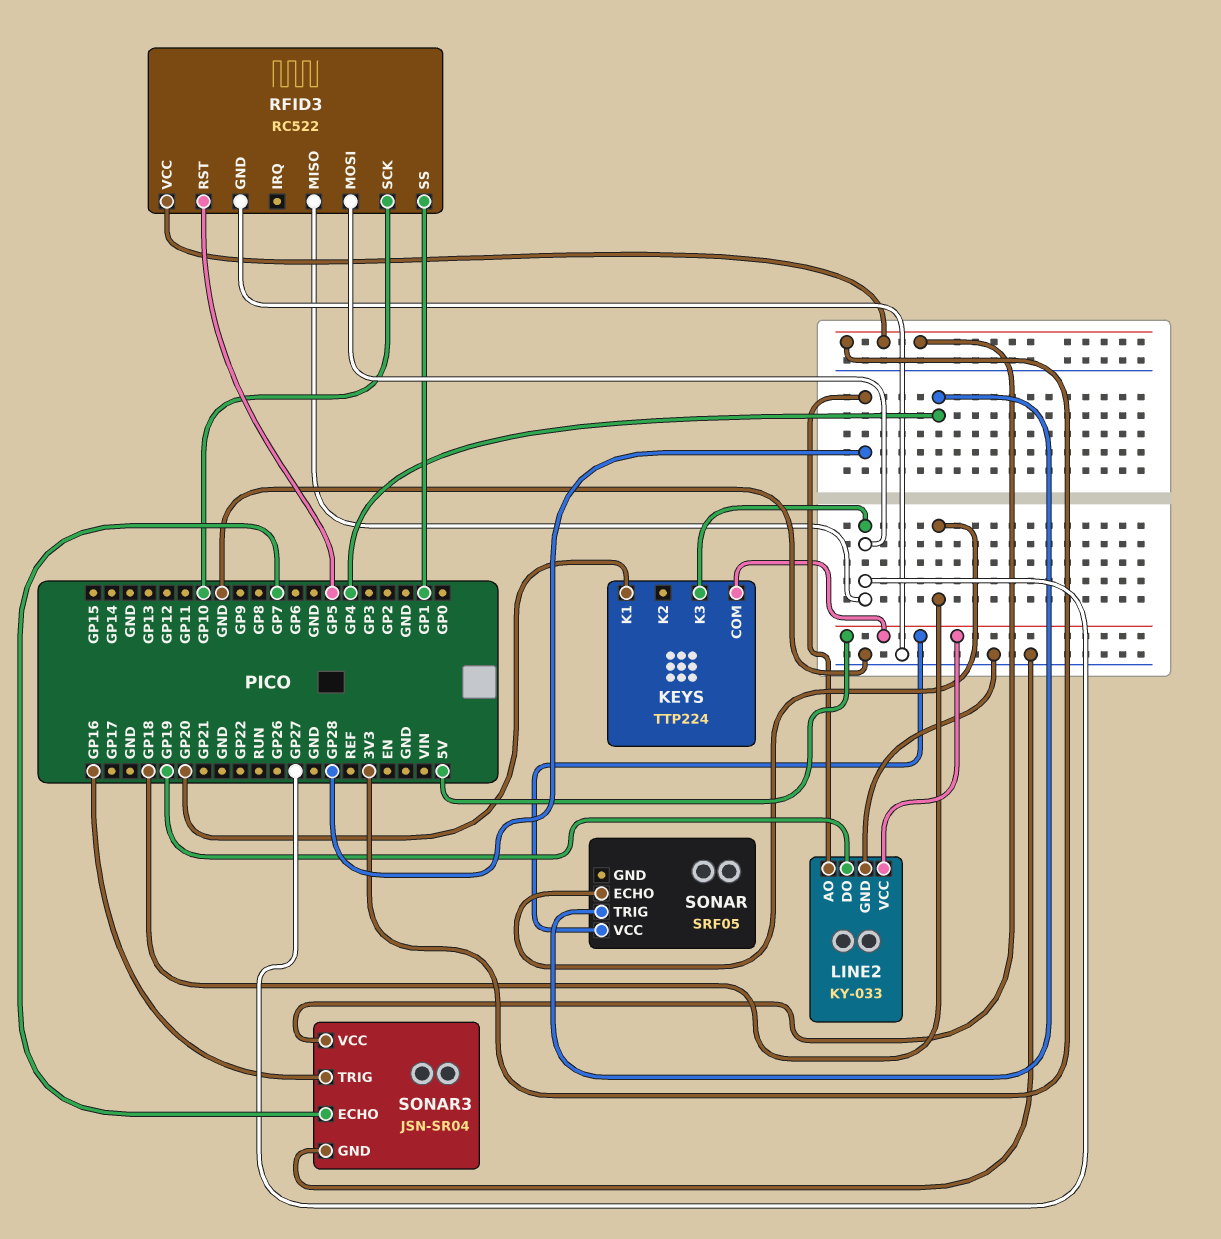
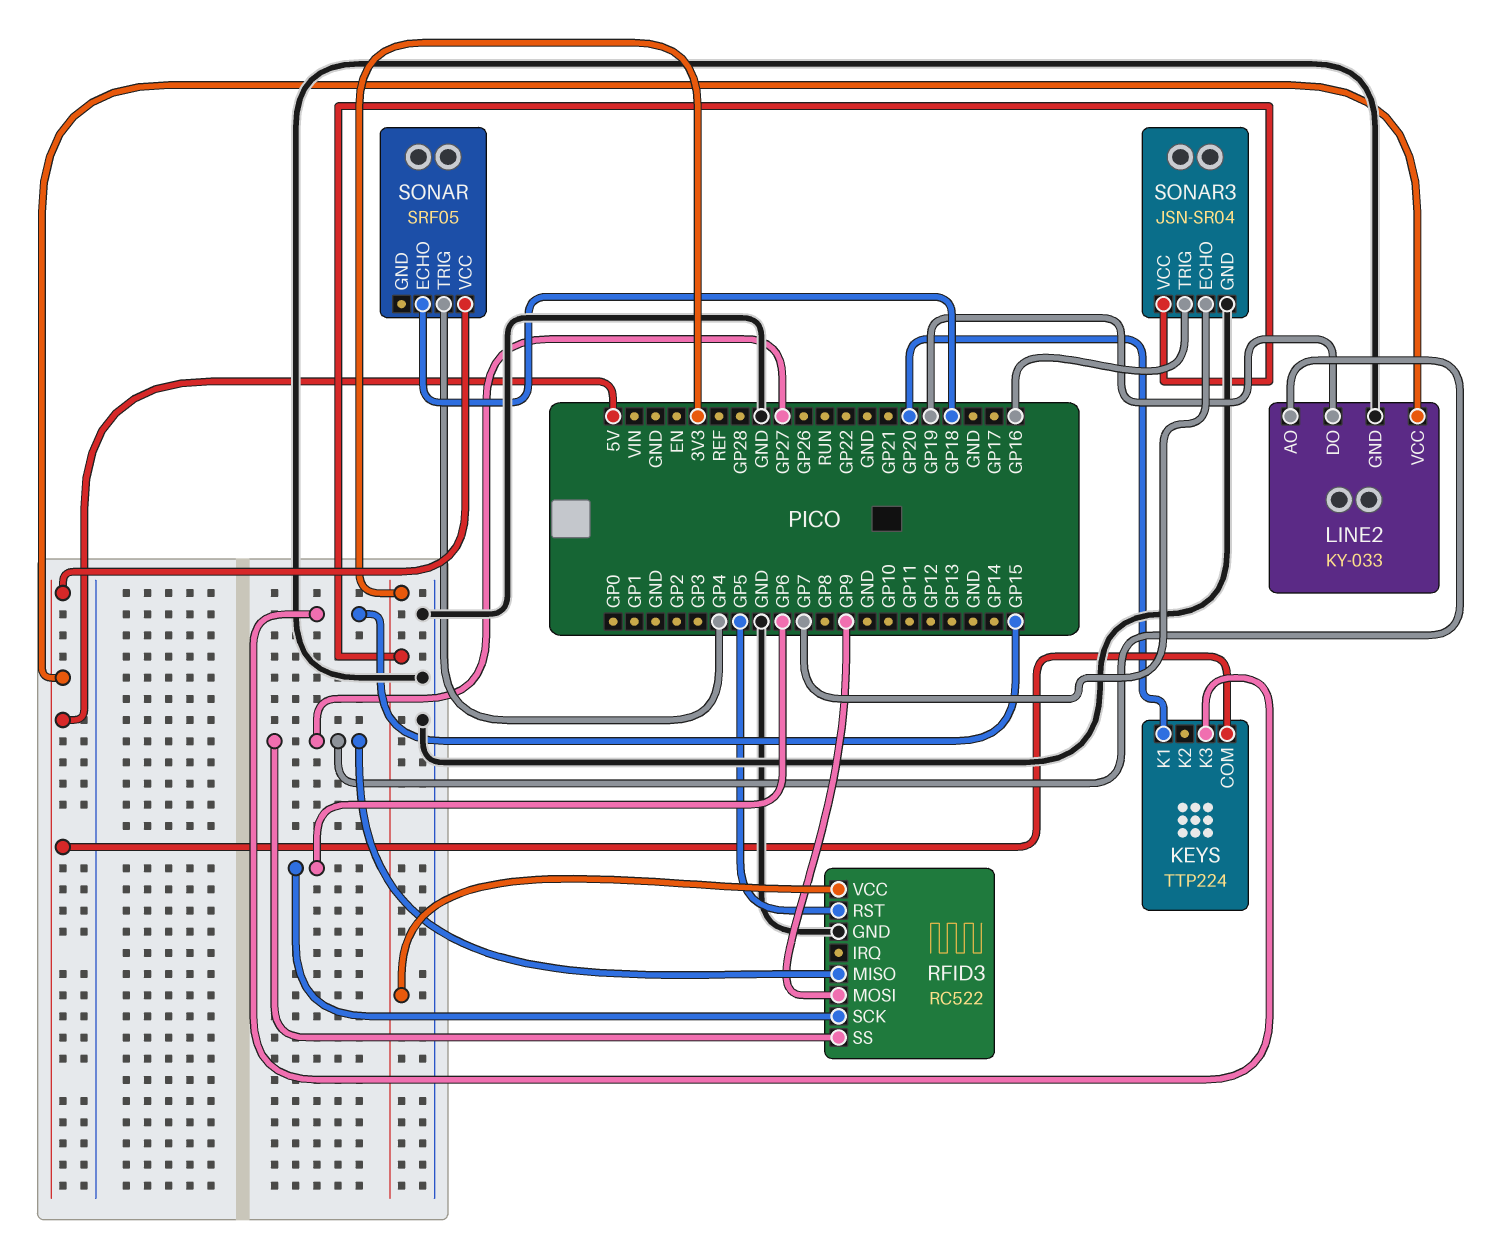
KEYS pin K3: GP27 -> GP15
LINE2 pin AO: GP28 -> GP27
RFID3 pin MOSI: GP27 -> GP9
RFID3 pin SCK: GP10 -> GP6
RFID3 pin SS: GP1 -> GP27

